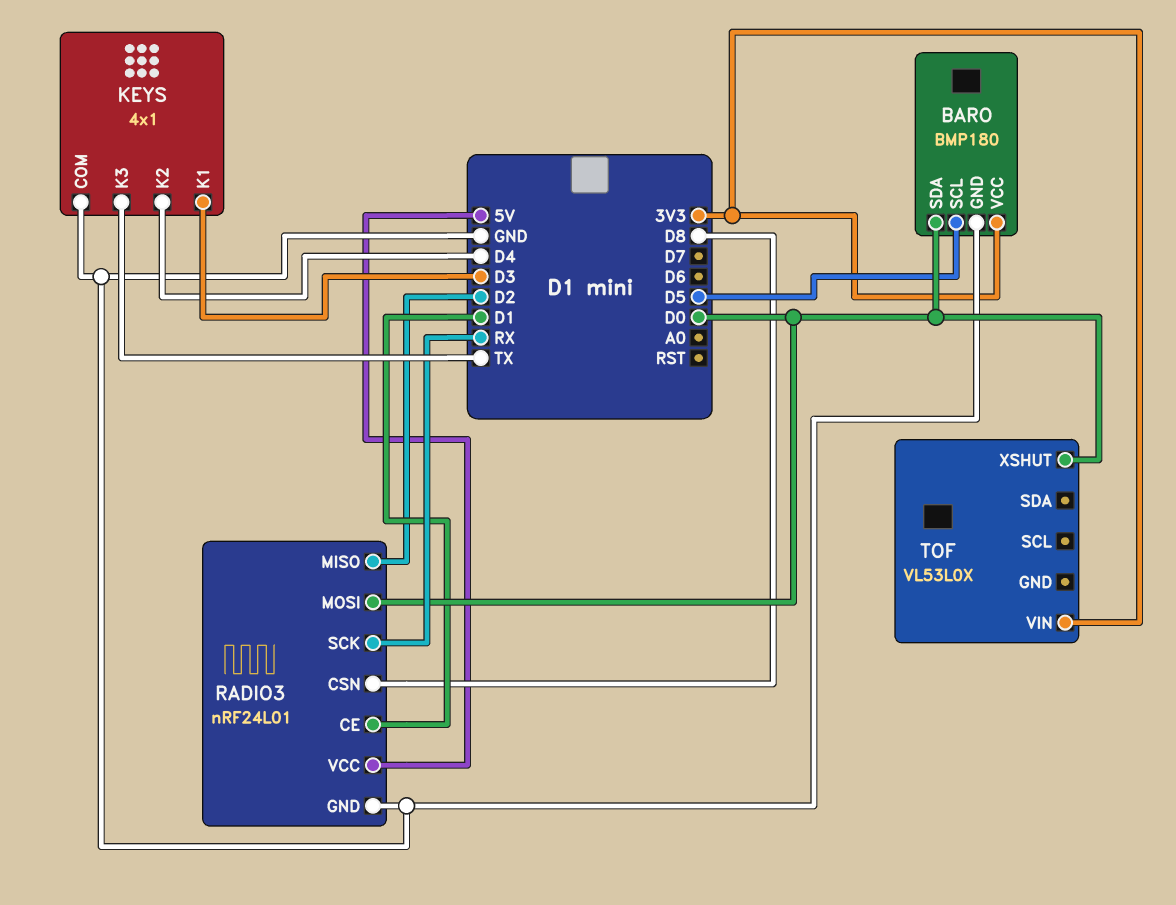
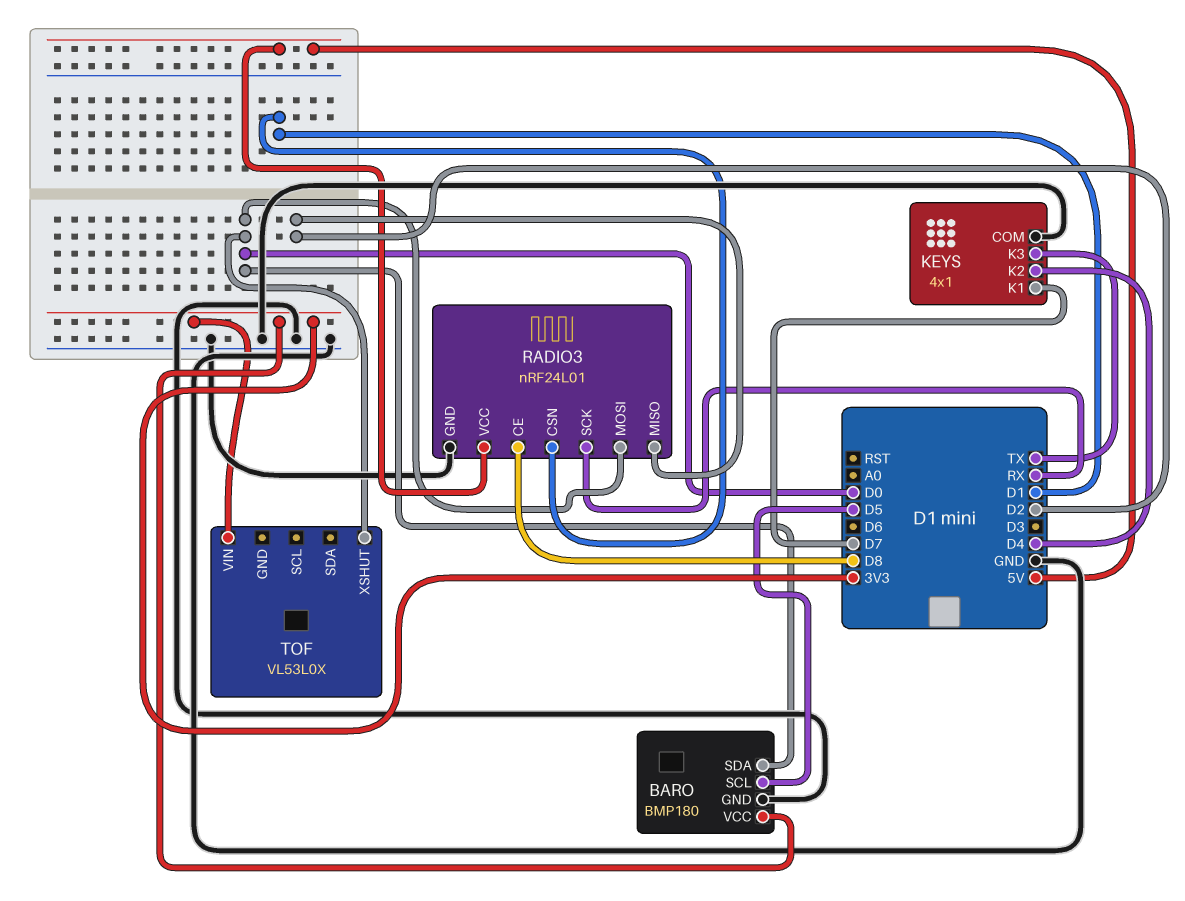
KEYS pin K1: D3 -> D7
RADIO3 pin CE: D1 -> D8
RADIO3 pin CSN: D8 -> D1

